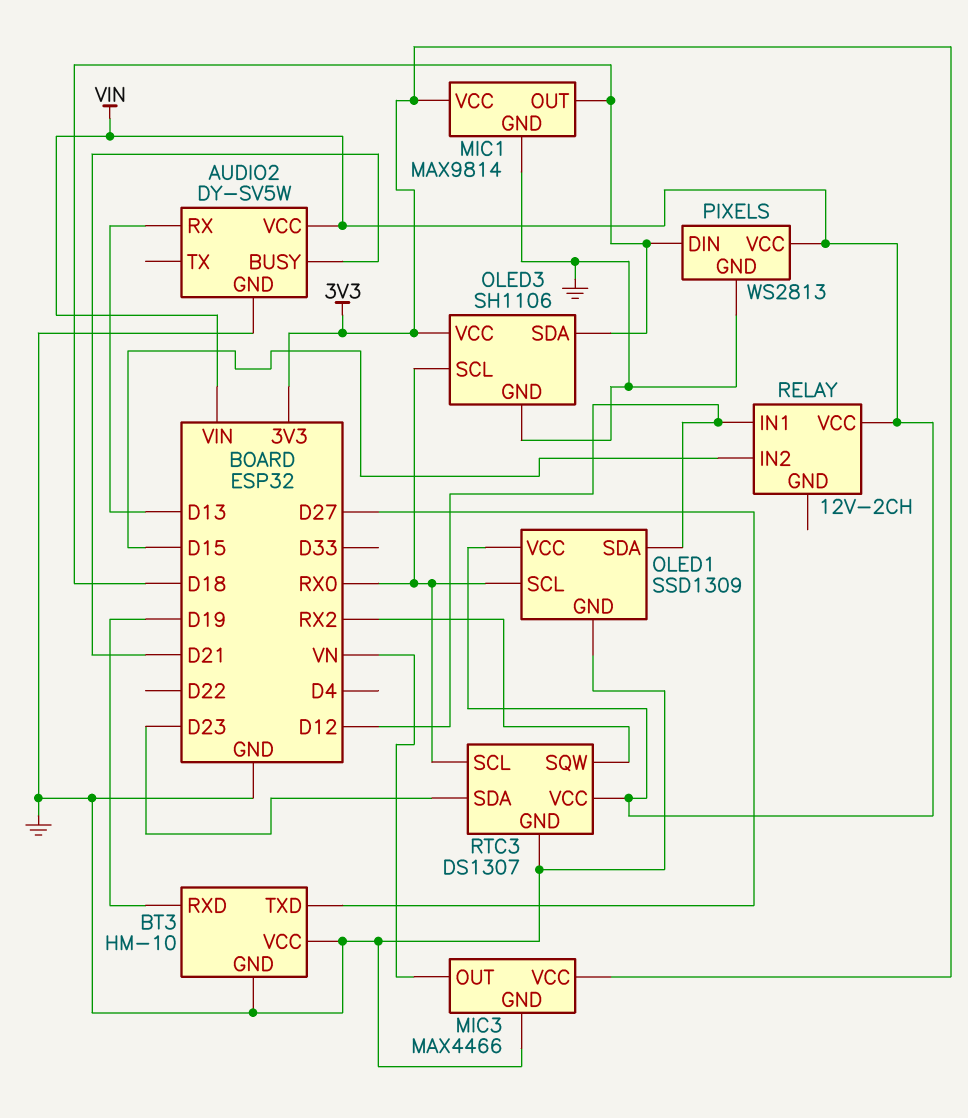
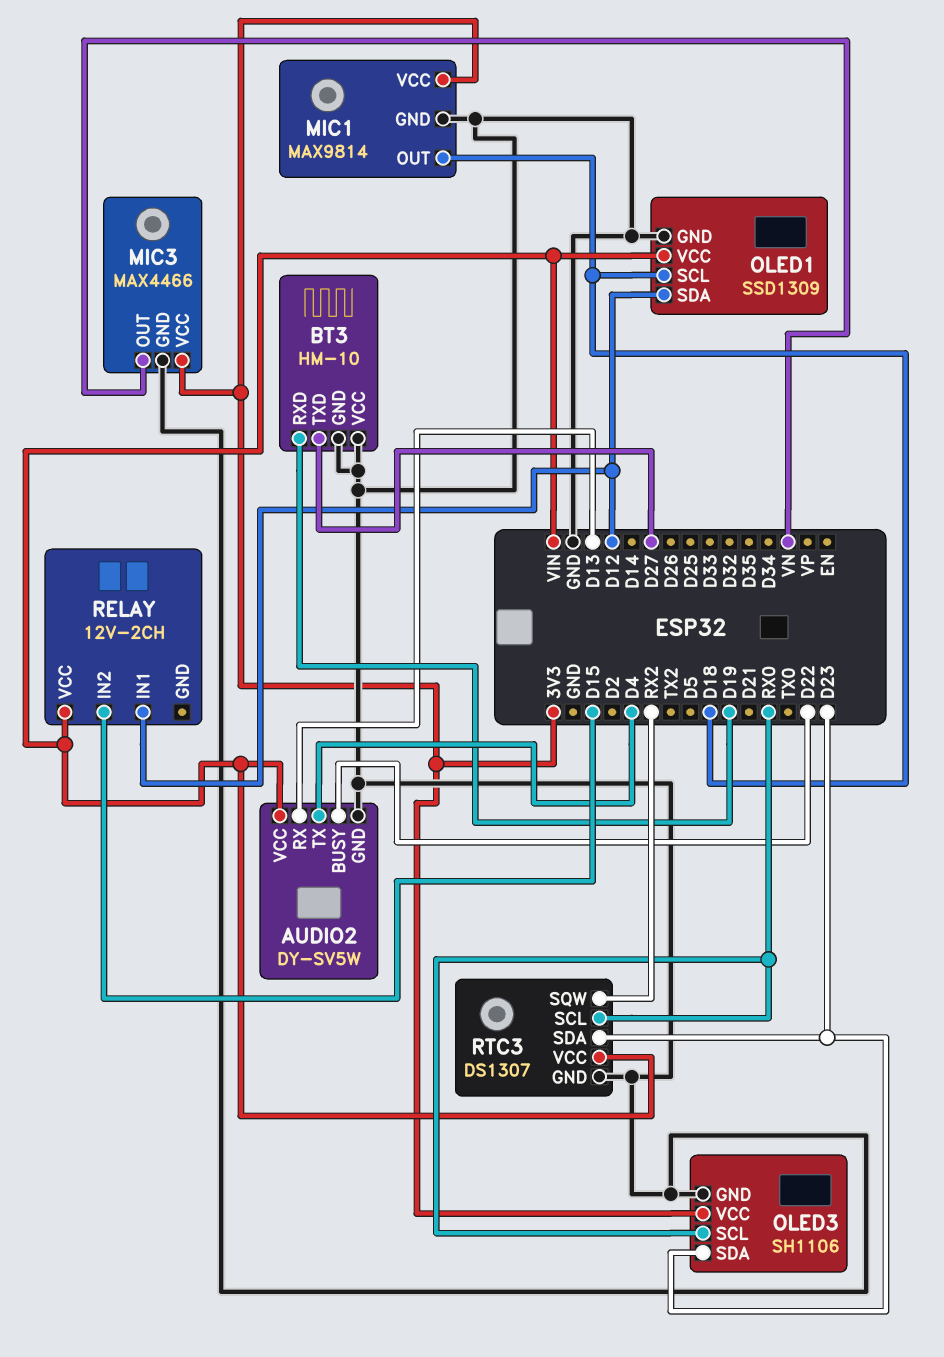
AUDIO2 pin BUSY: D21 -> D22
AUDIO2 pin TX: none -> D4
OLED1 pin SCL: RX0 -> D18
OLED3 pin SDA: D18 -> D23
PIXELS: WS2813 -> none
PIXELS pin DIN: D18 -> none
PIXELS pin GND: GND -> none
PIXELS pin VCC: VIN -> none

